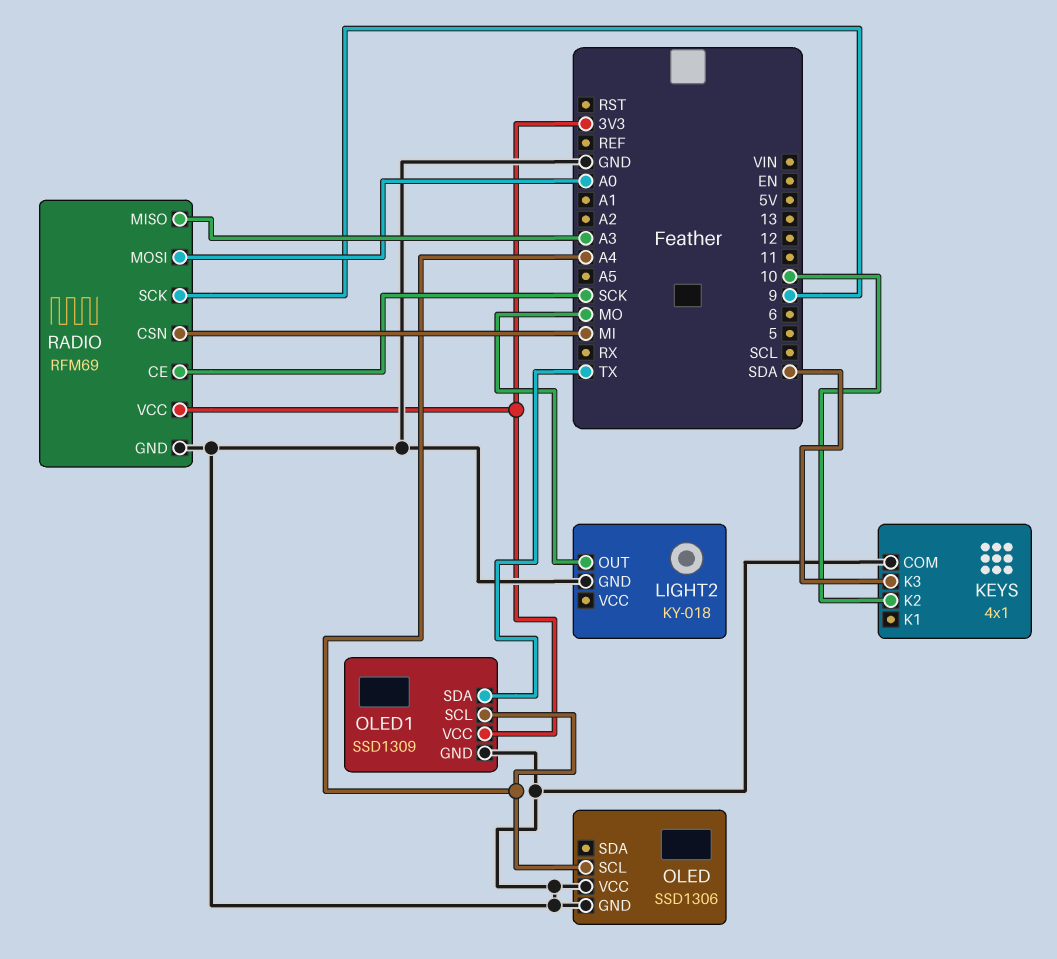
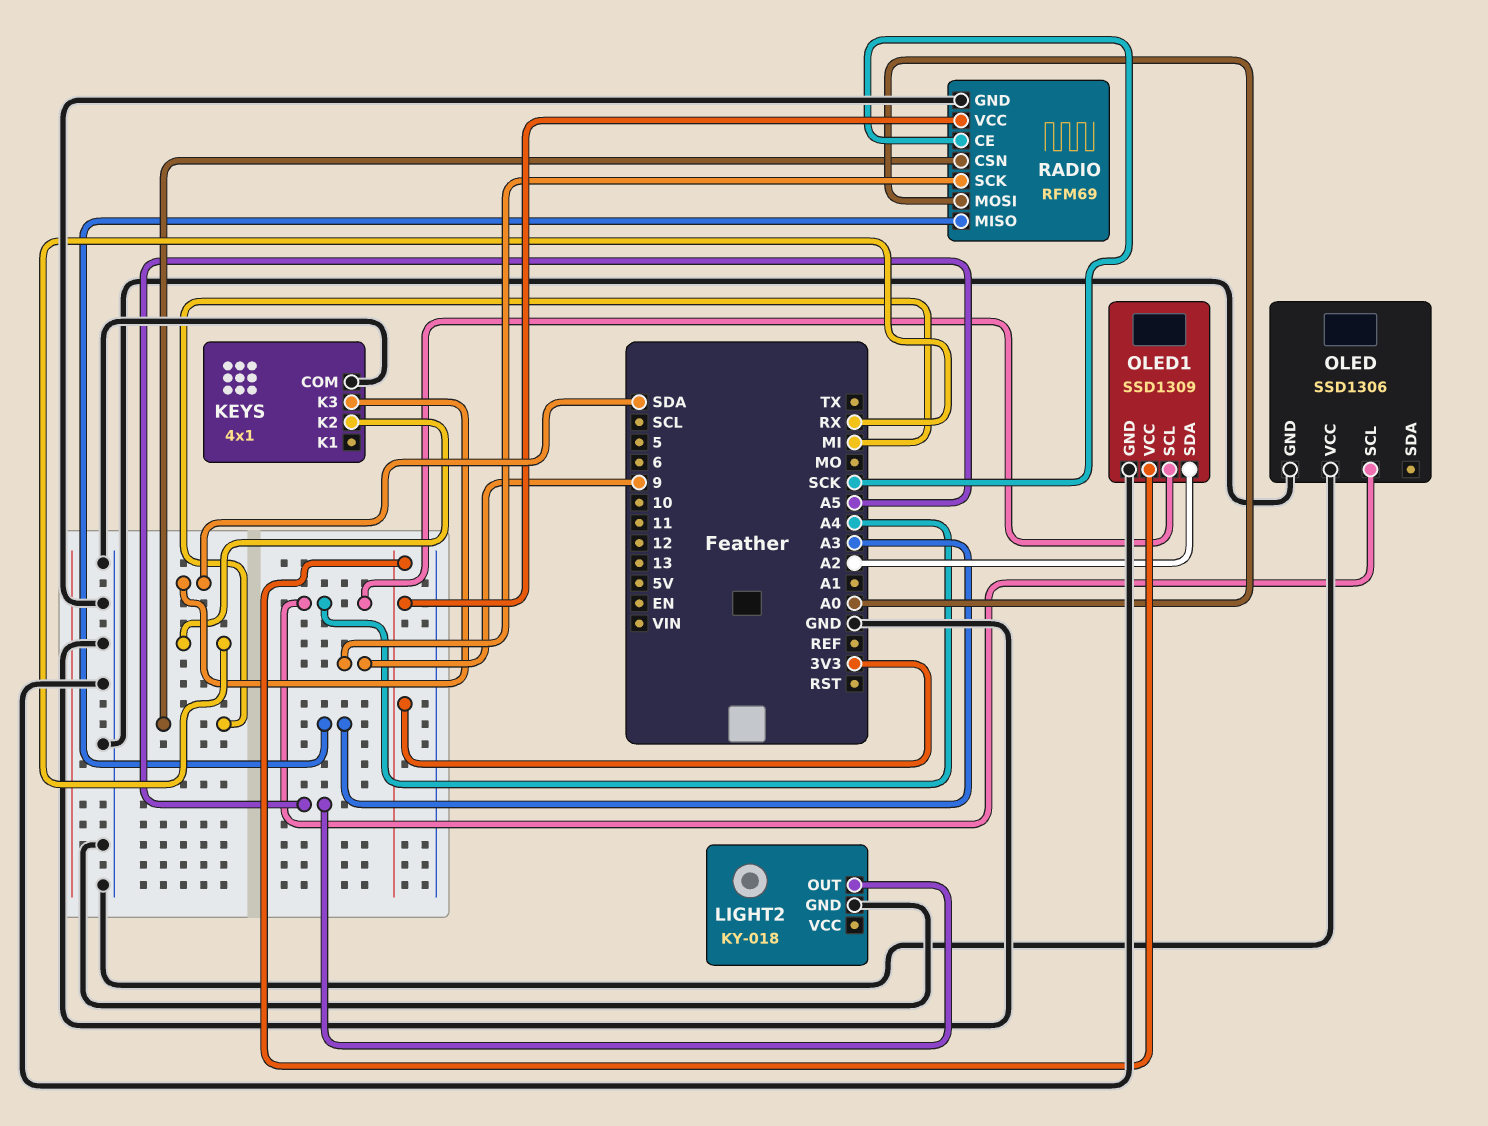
KEYS pin K2: 10 -> RX
LIGHT2 pin OUT: MO -> A5
OLED1 pin SDA: TX -> A2

